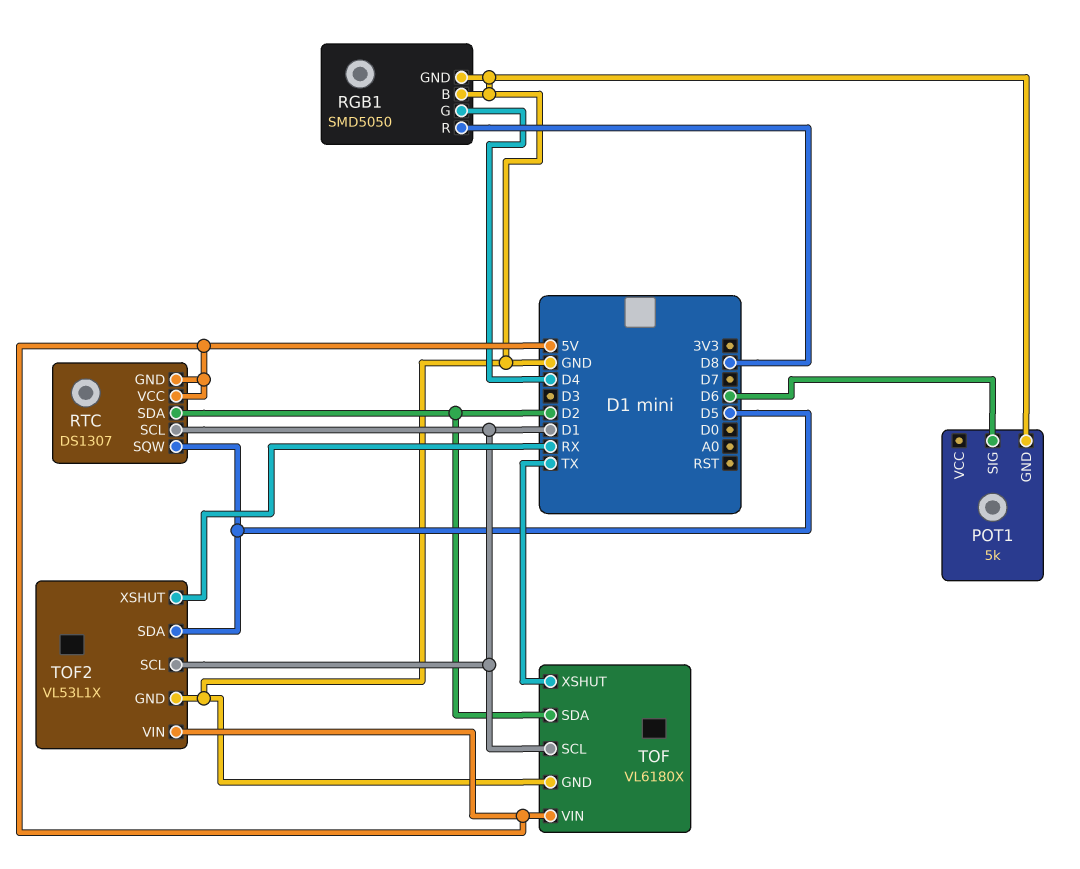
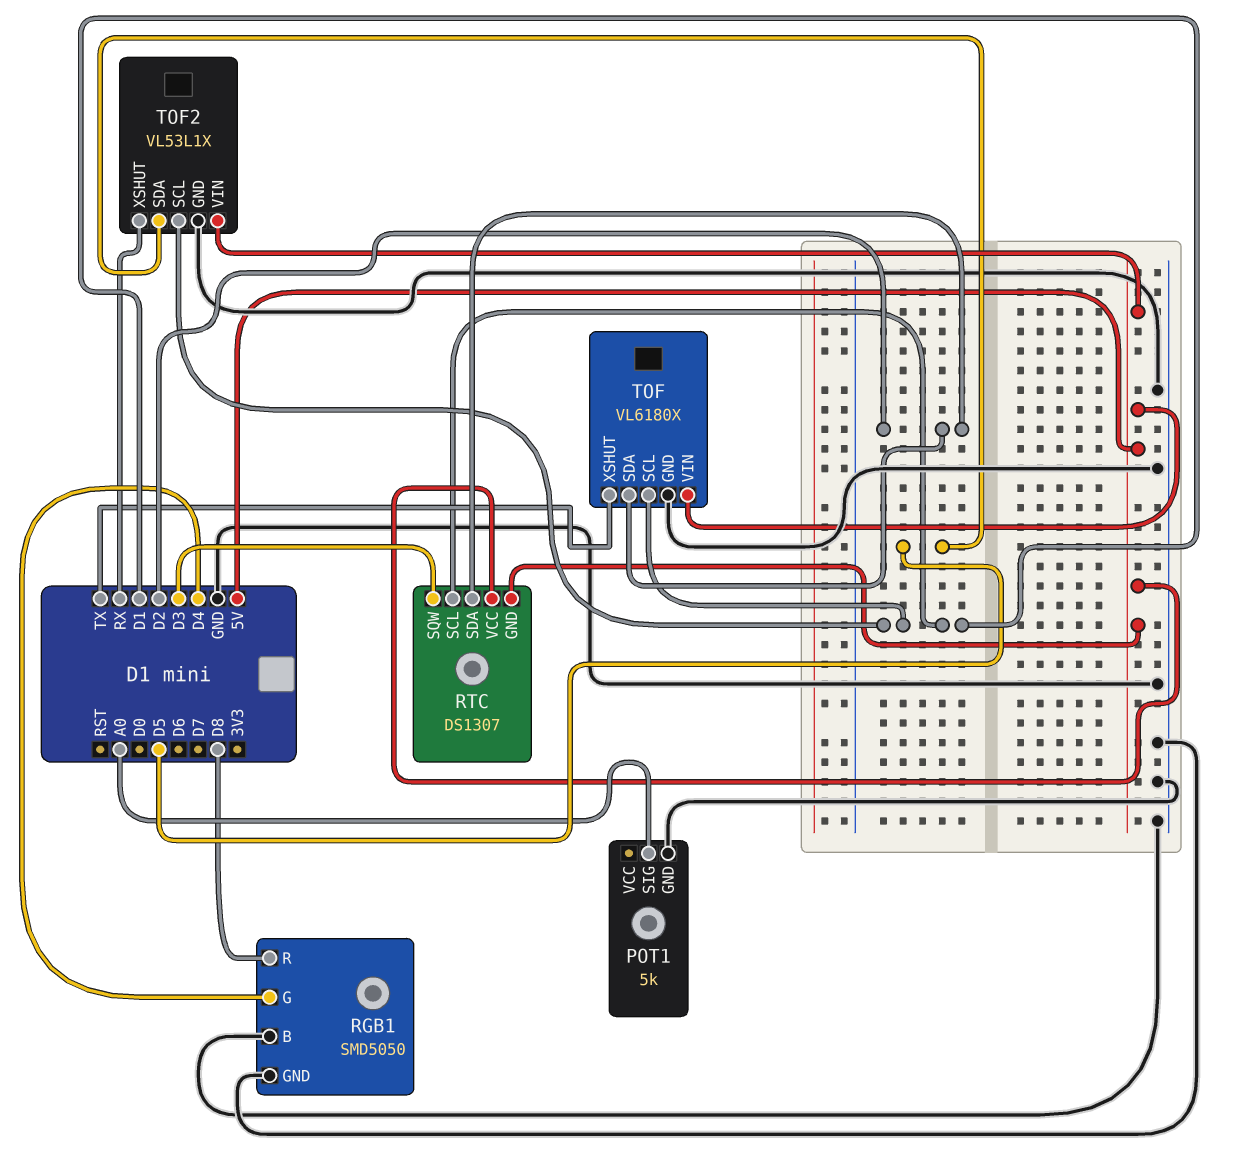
POT1 pin SIG: D6 -> A0
RTC pin SQW: D5 -> D3

